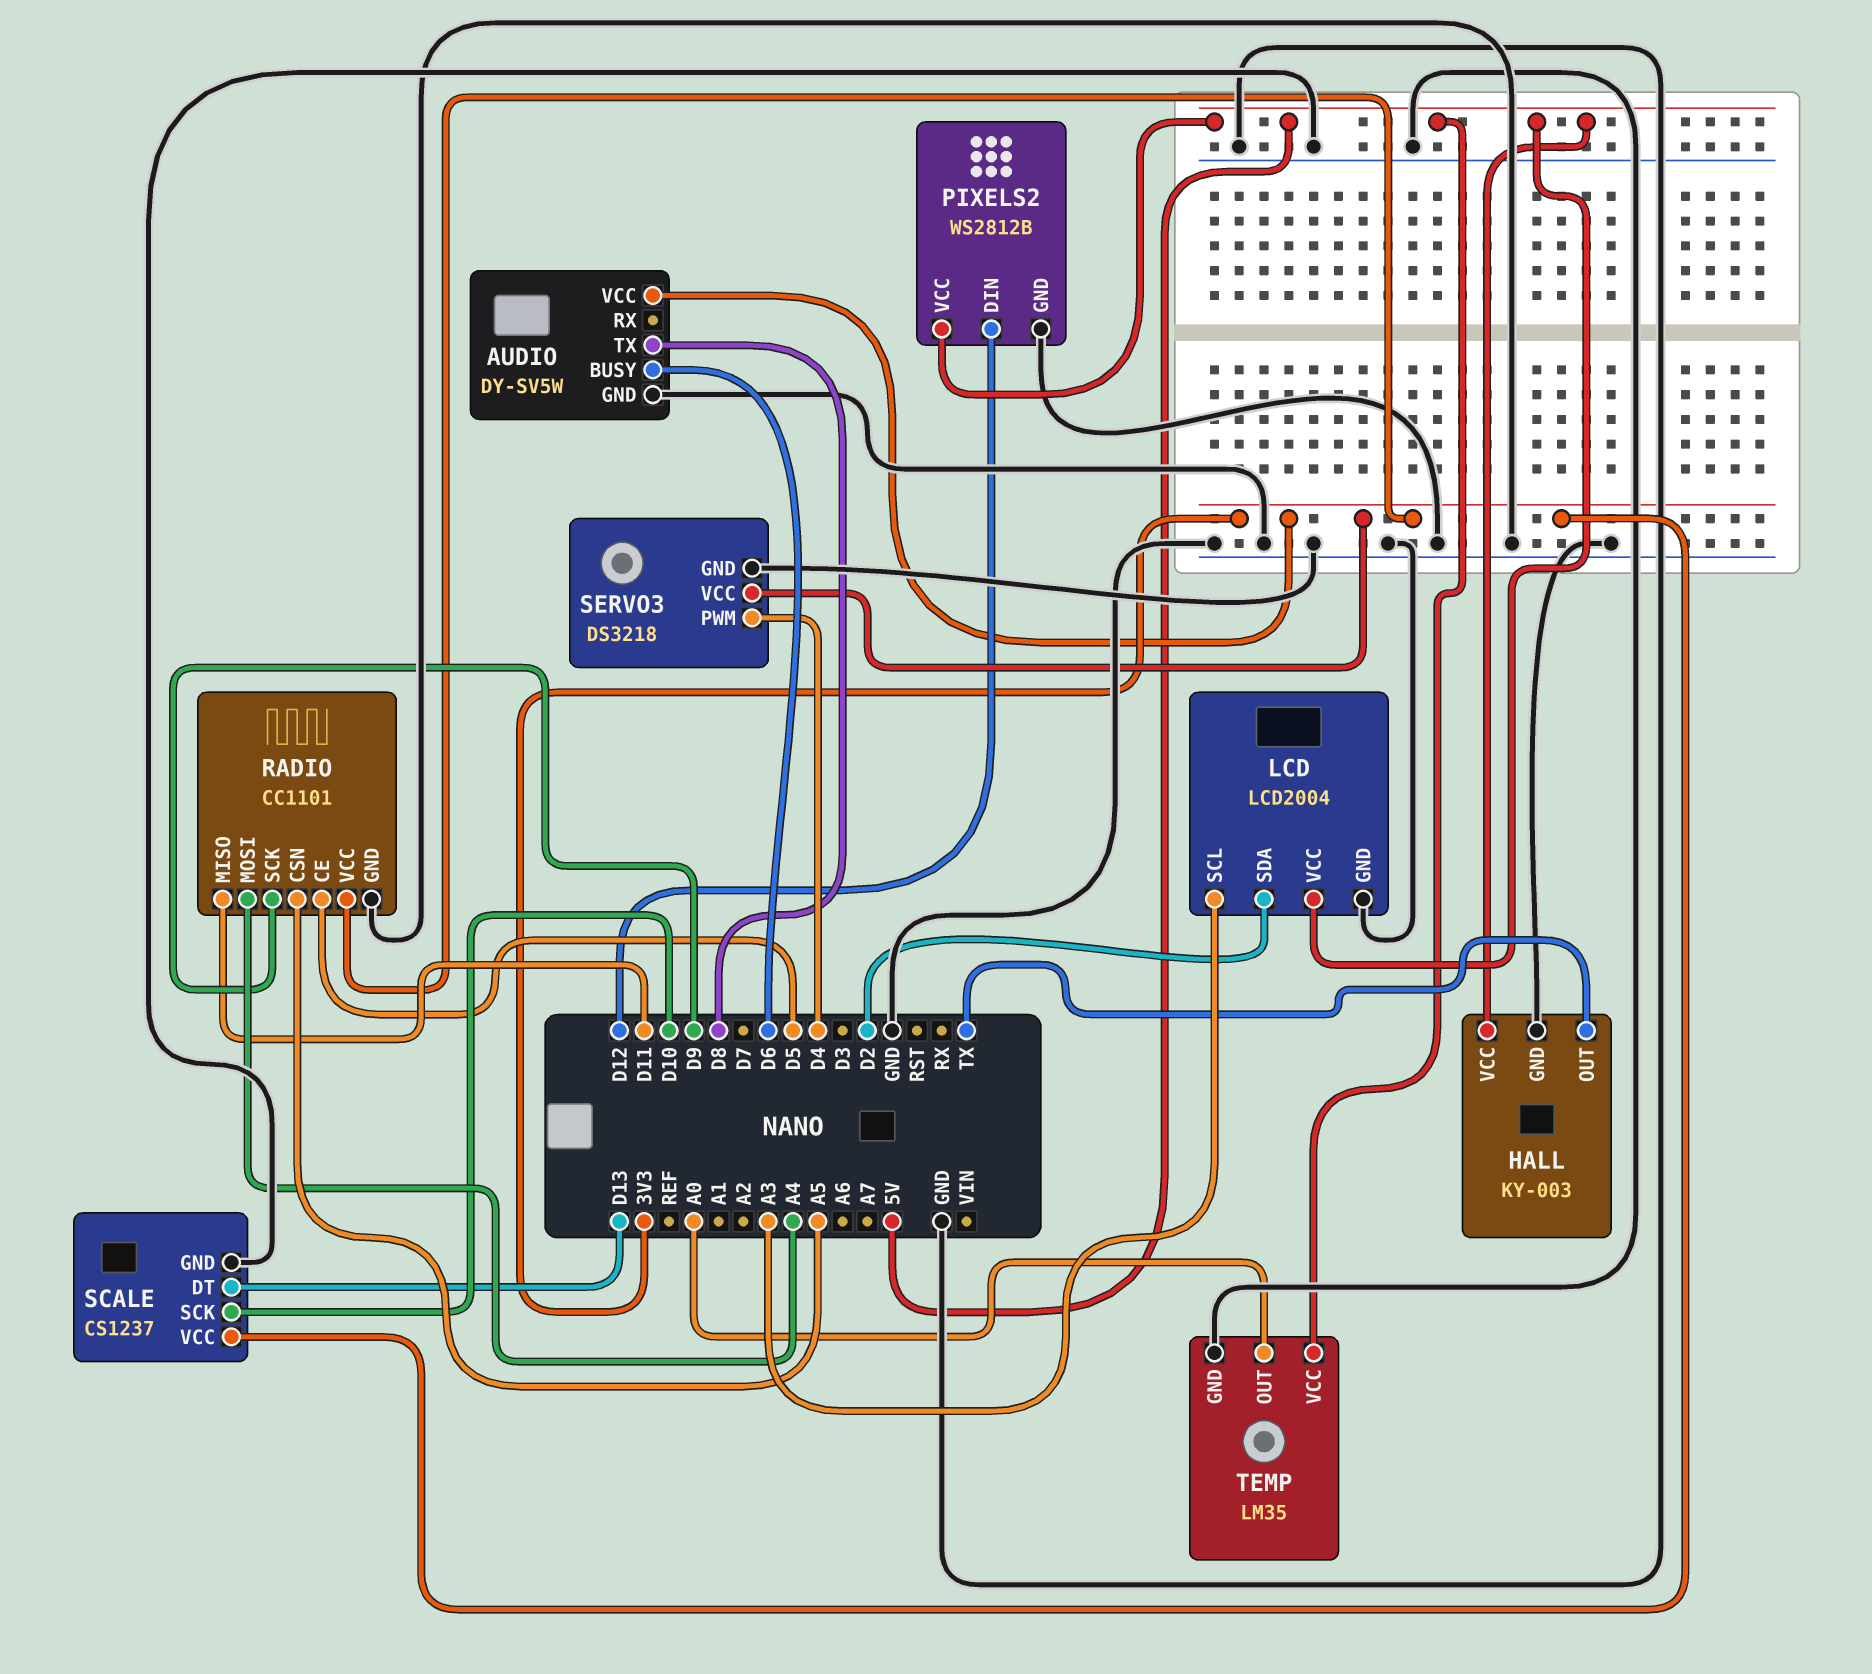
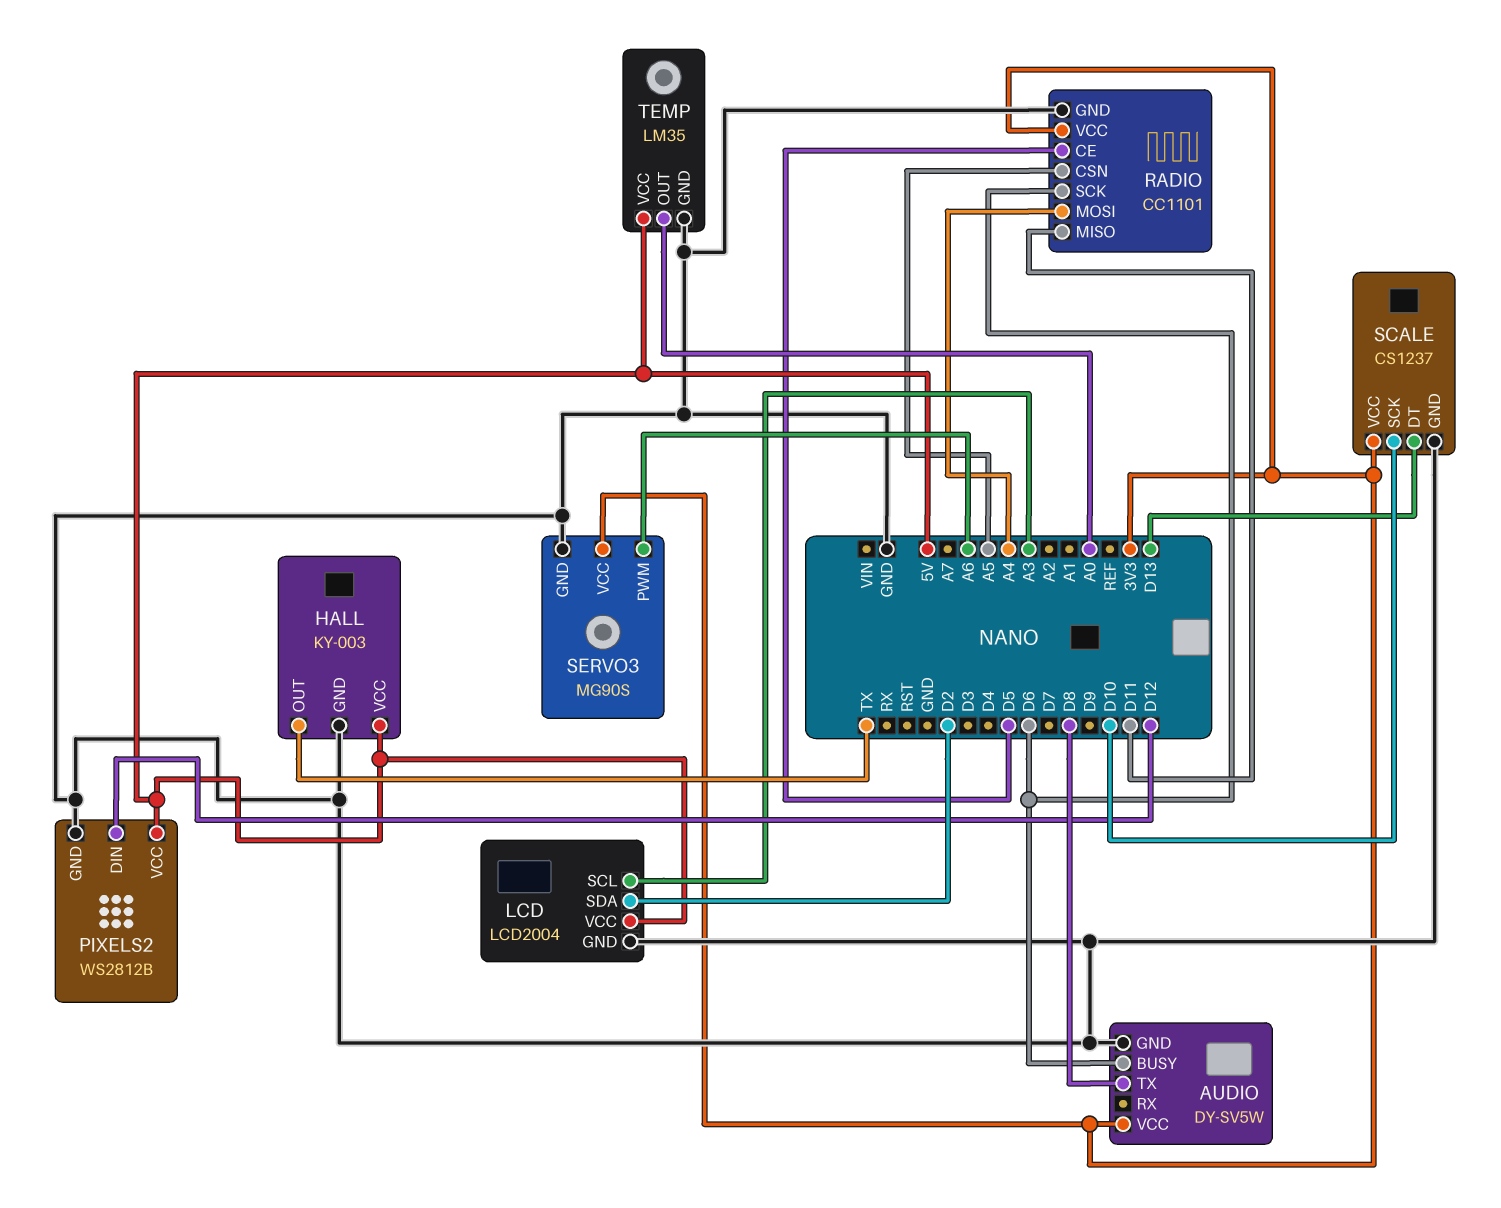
RADIO pin SCK: D9 -> D6
SERVO3: DS3218 -> MG90S
SERVO3 pin PWM: D4 -> A6

